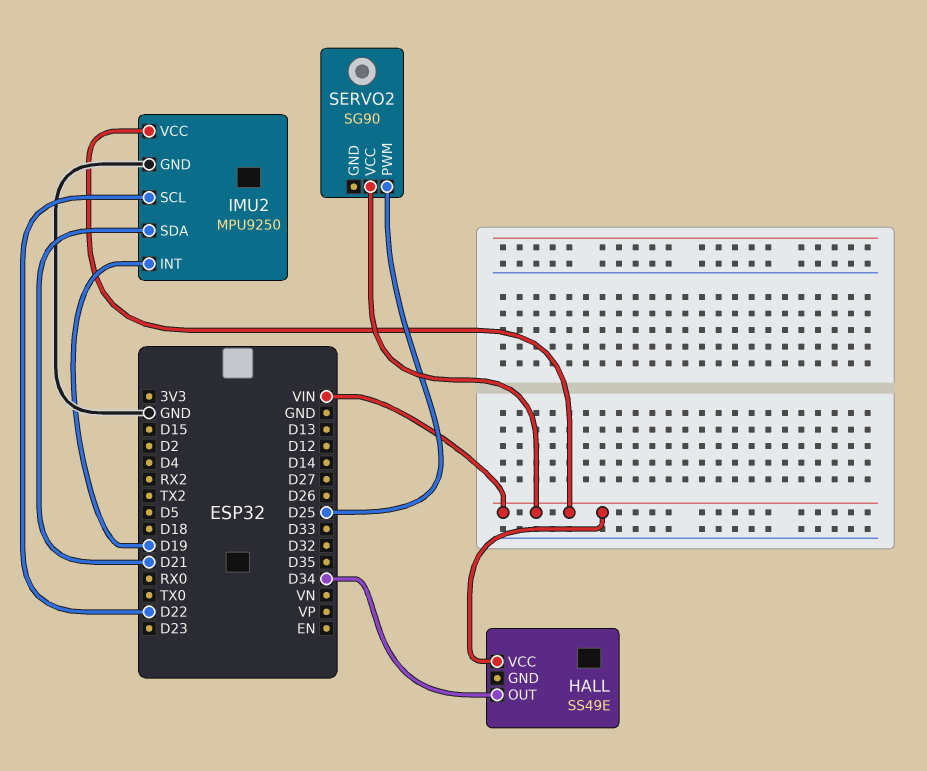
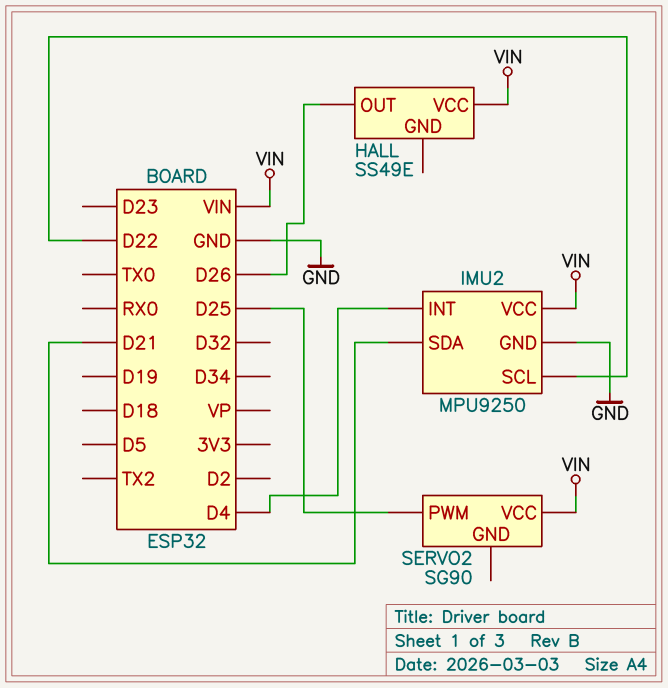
HALL pin OUT: D34 -> D26
IMU2 pin INT: D19 -> D4

